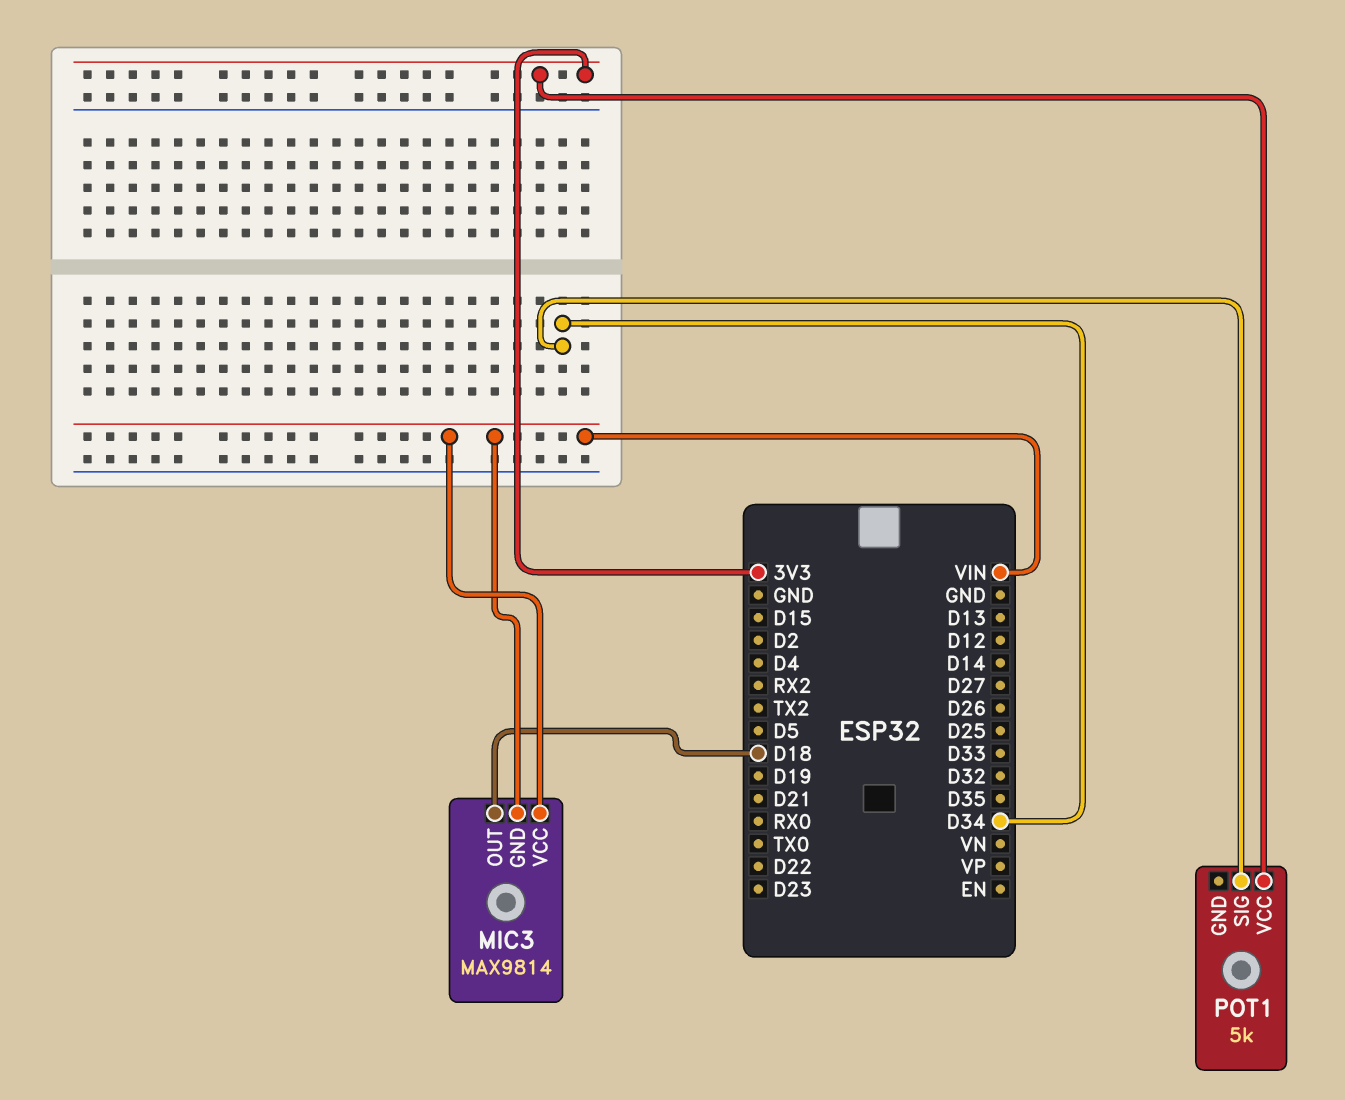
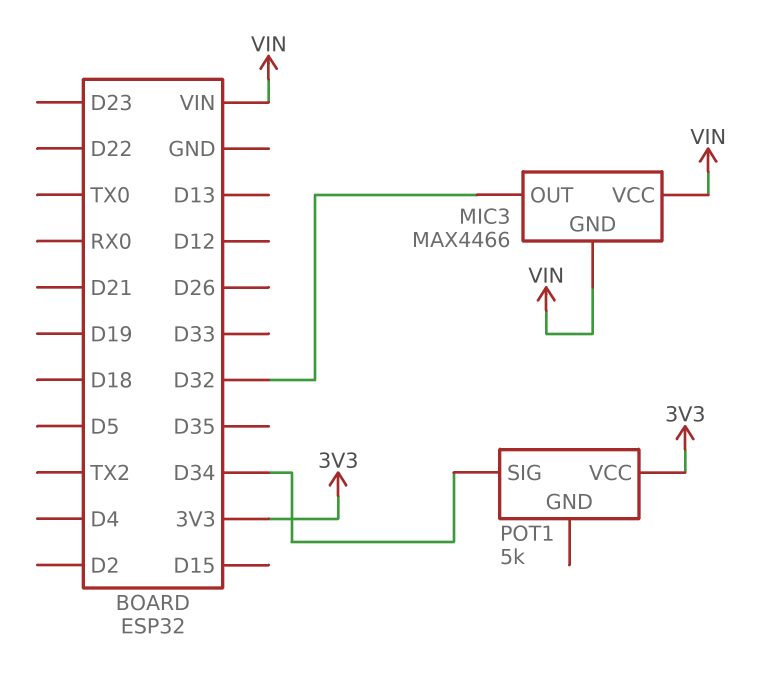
MIC3: MAX9814 -> MAX4466
MIC3 pin OUT: D18 -> D32

